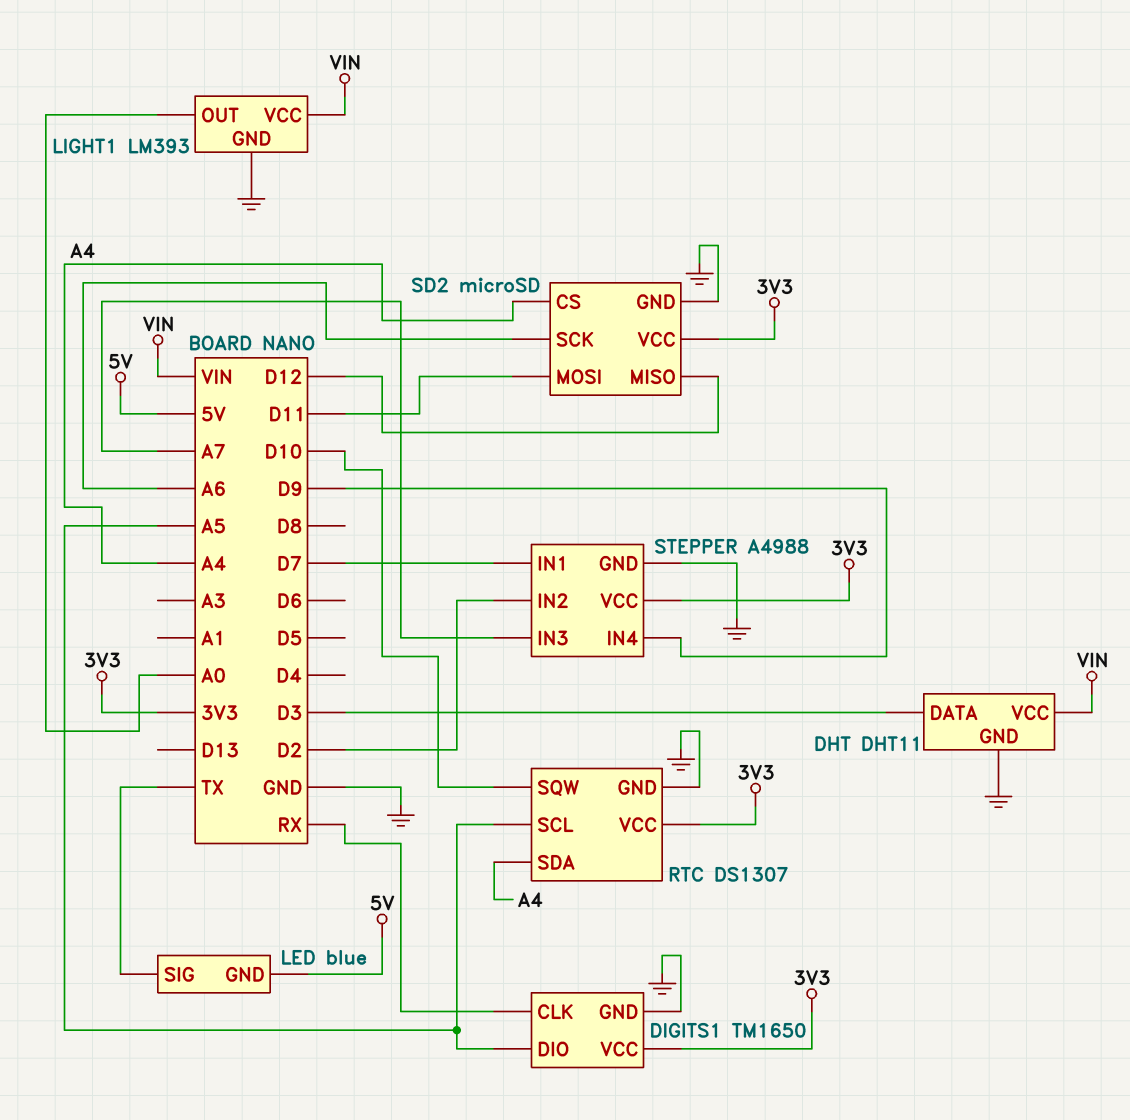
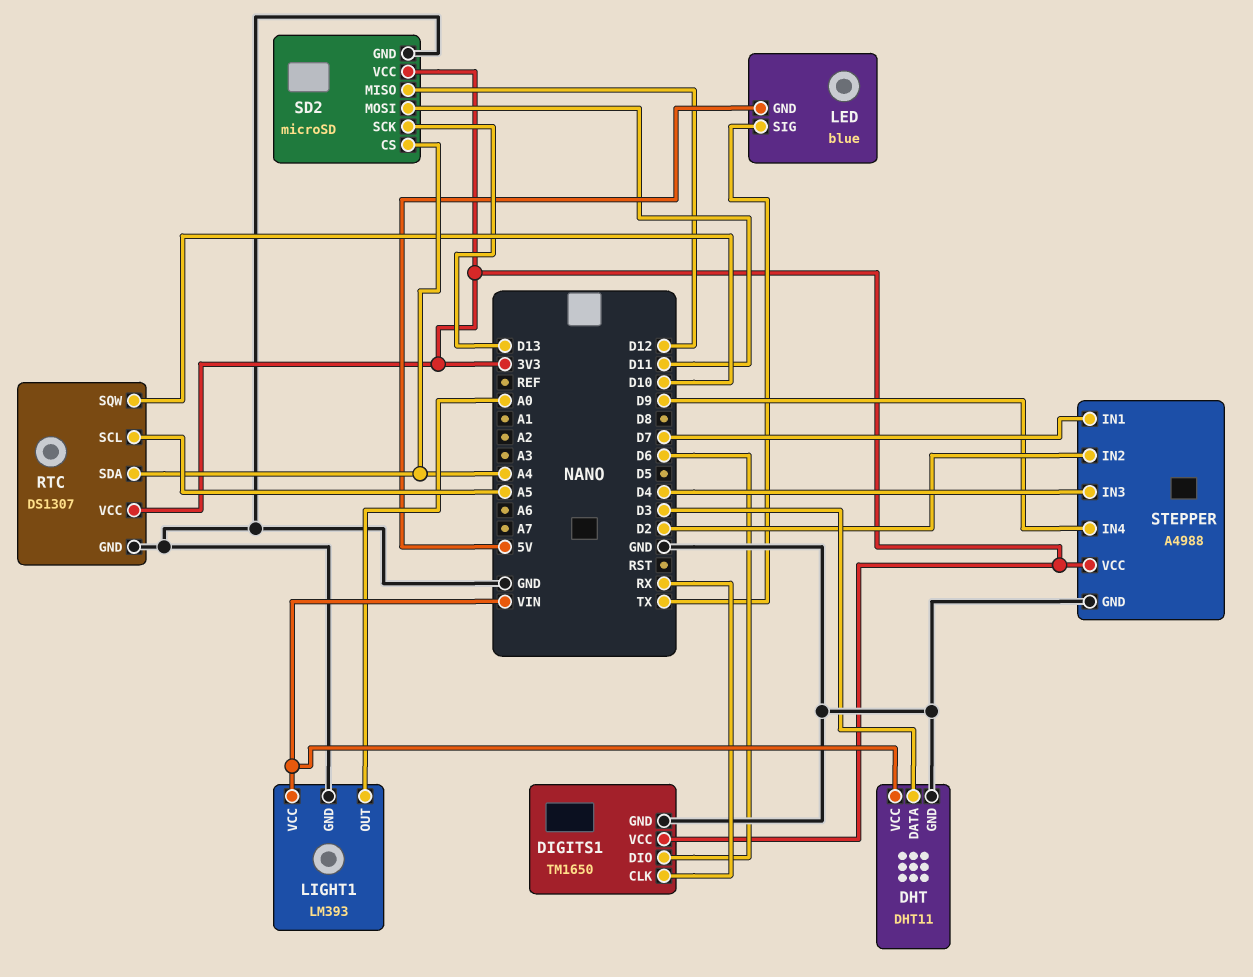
DIGITS1 pin DIO: A5 -> D6
SD2 pin SCK: A6 -> D13
STEPPER pin IN3: A7 -> D4

